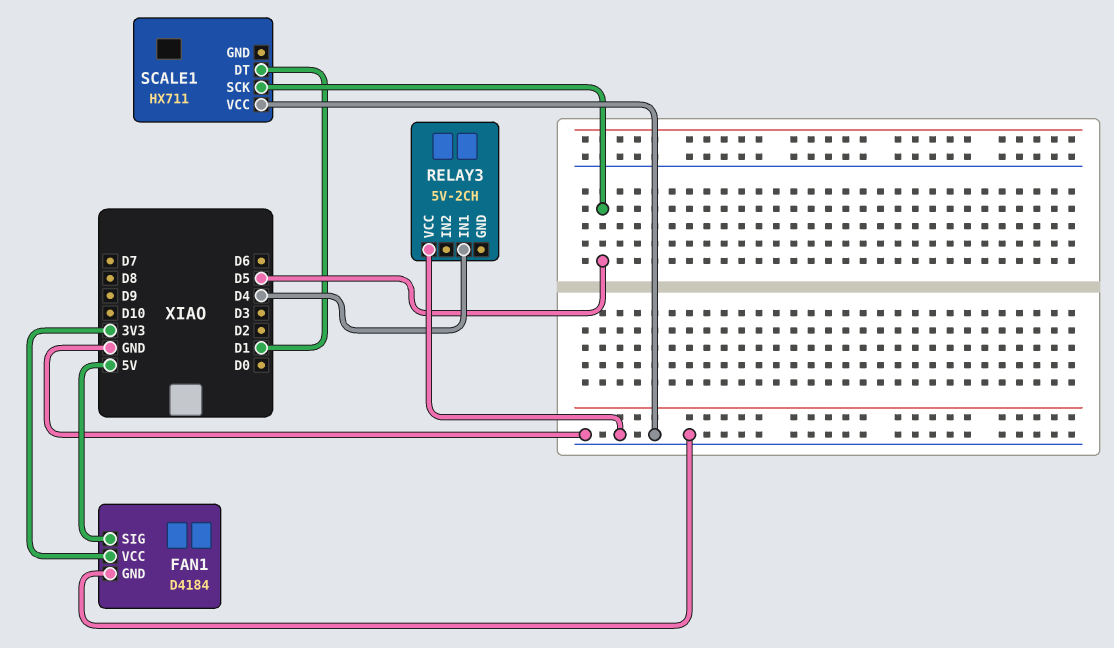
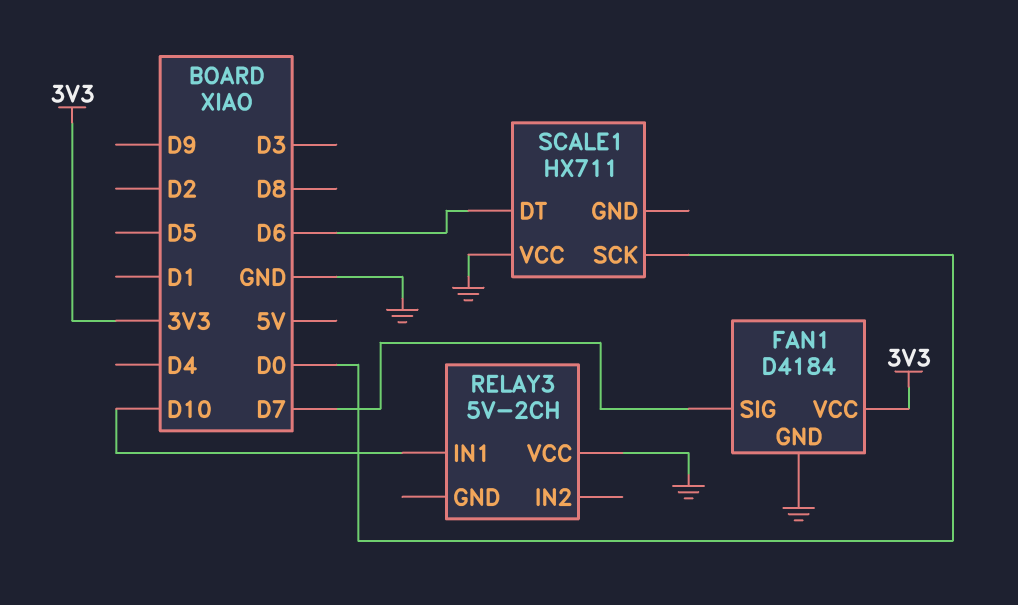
FAN1 pin SIG: 5V -> D7
RELAY3 pin IN1: D4 -> D10
SCALE1 pin DT: D1 -> D6
SCALE1 pin SCK: D5 -> D0

